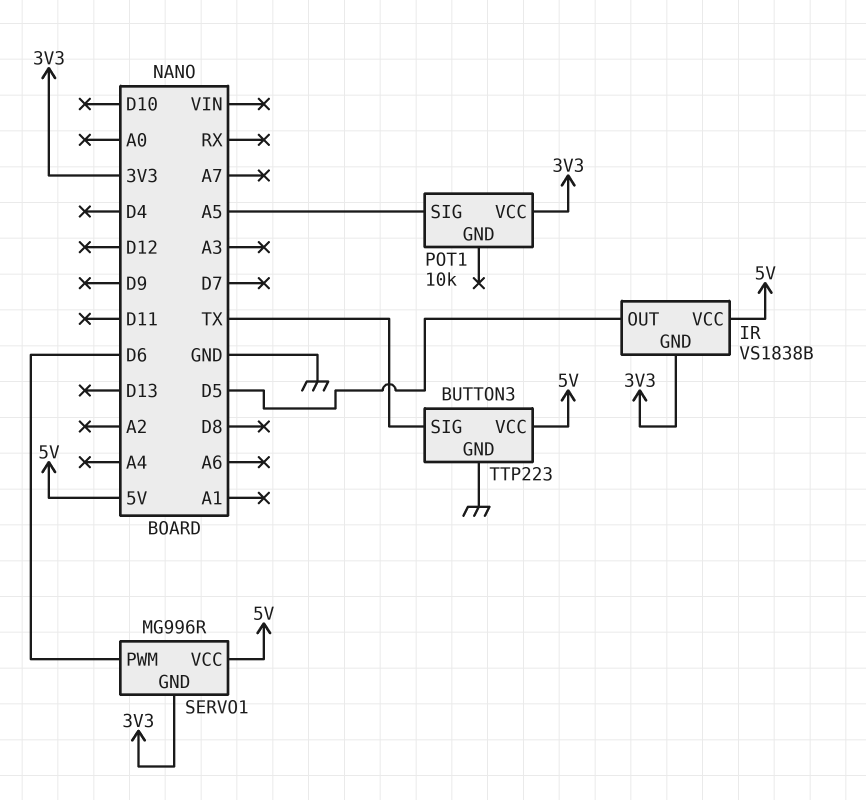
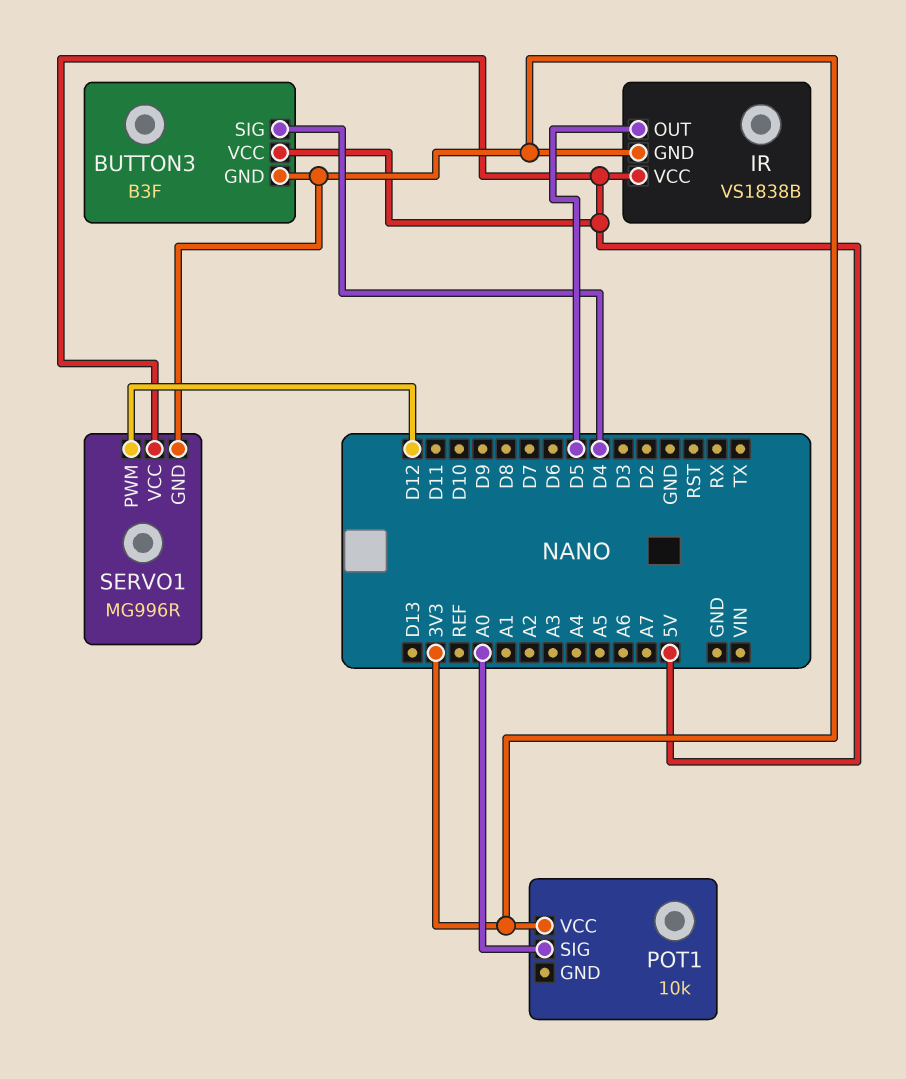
BUTTON3: TTP223 -> B3F
BUTTON3 pin GND: GND -> 3V3
BUTTON3 pin SIG: TX -> D4
POT1 pin SIG: A5 -> A0
SERVO1 pin PWM: D6 -> D12

